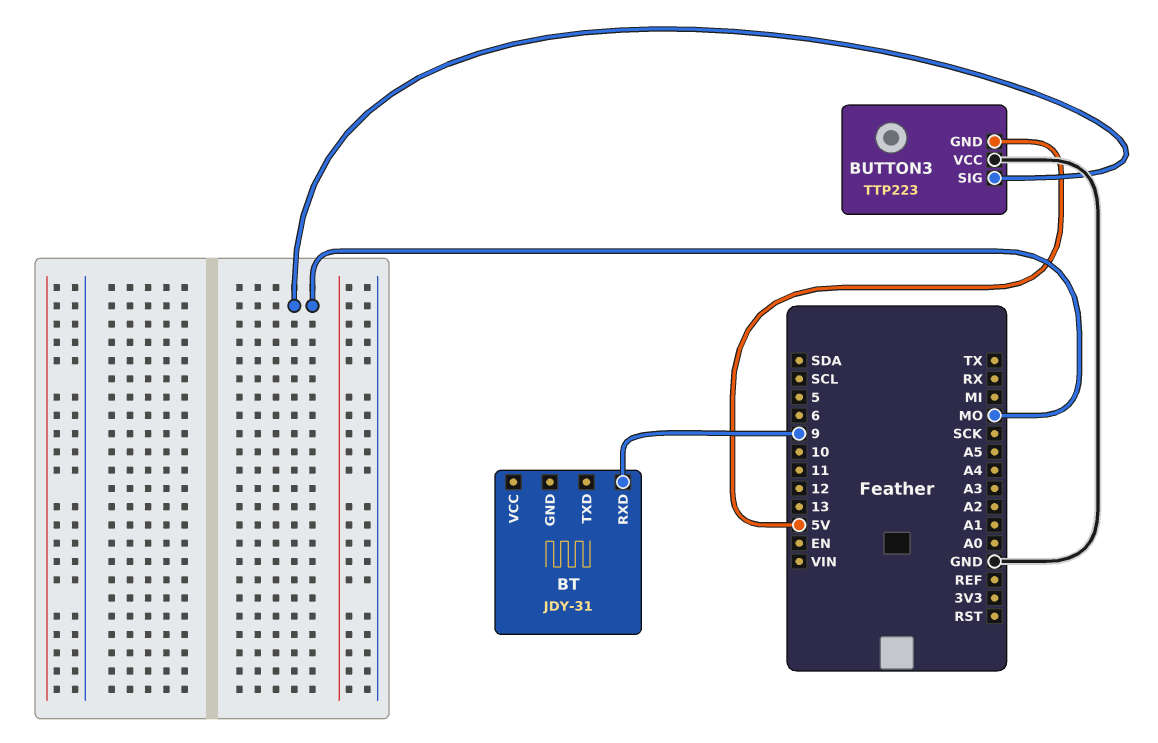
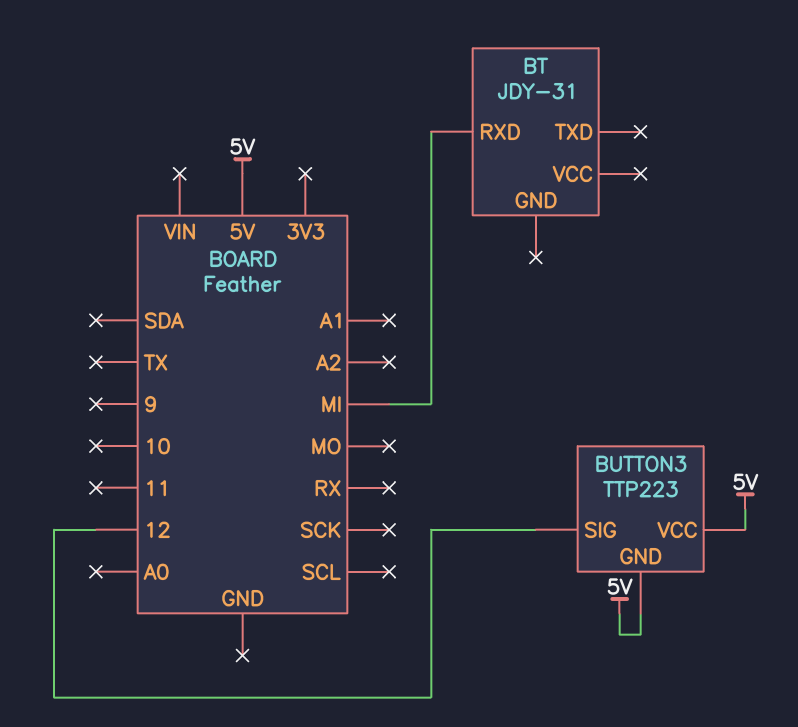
BT pin RXD: 9 -> MI
BUTTON3 pin SIG: MO -> 12
BUTTON3 pin VCC: GND -> 5V

